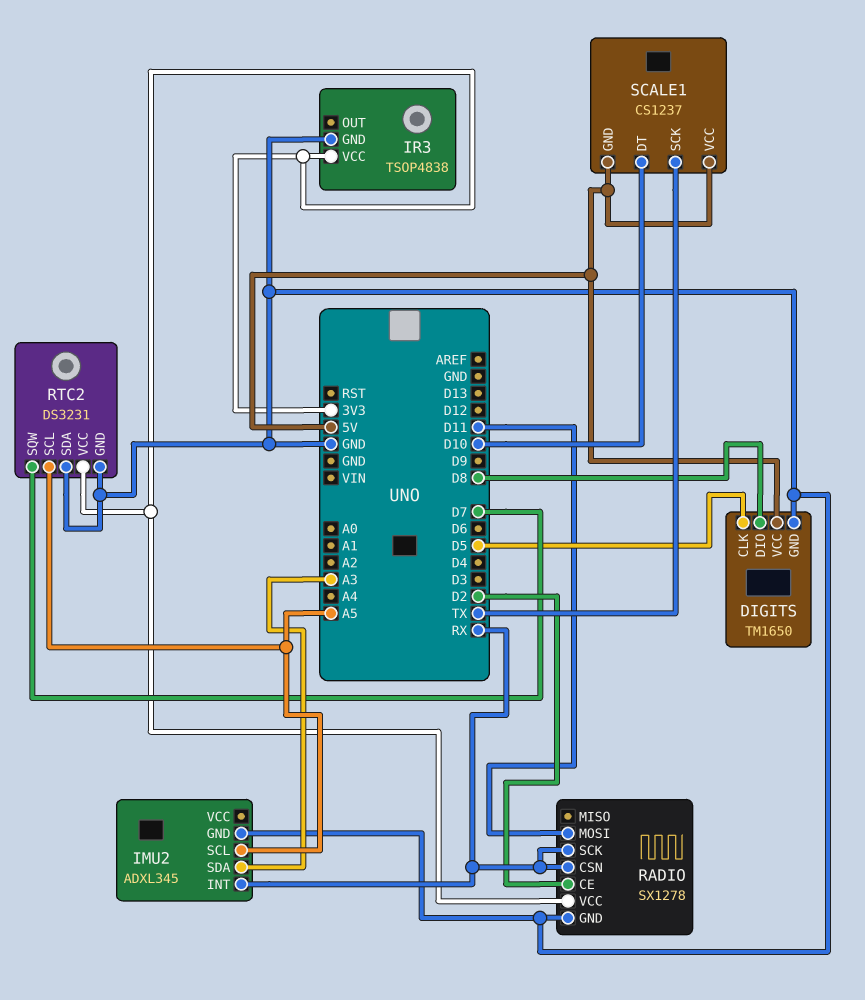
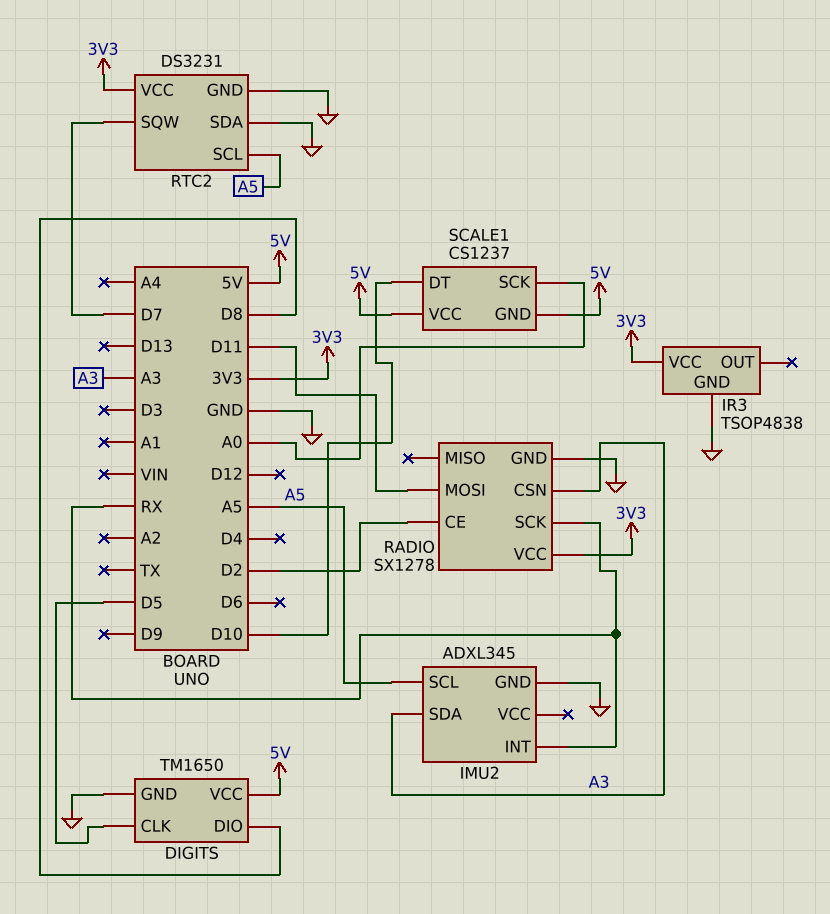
RADIO pin CSN: RX -> A3
SCALE1 pin SCK: TX -> A0

